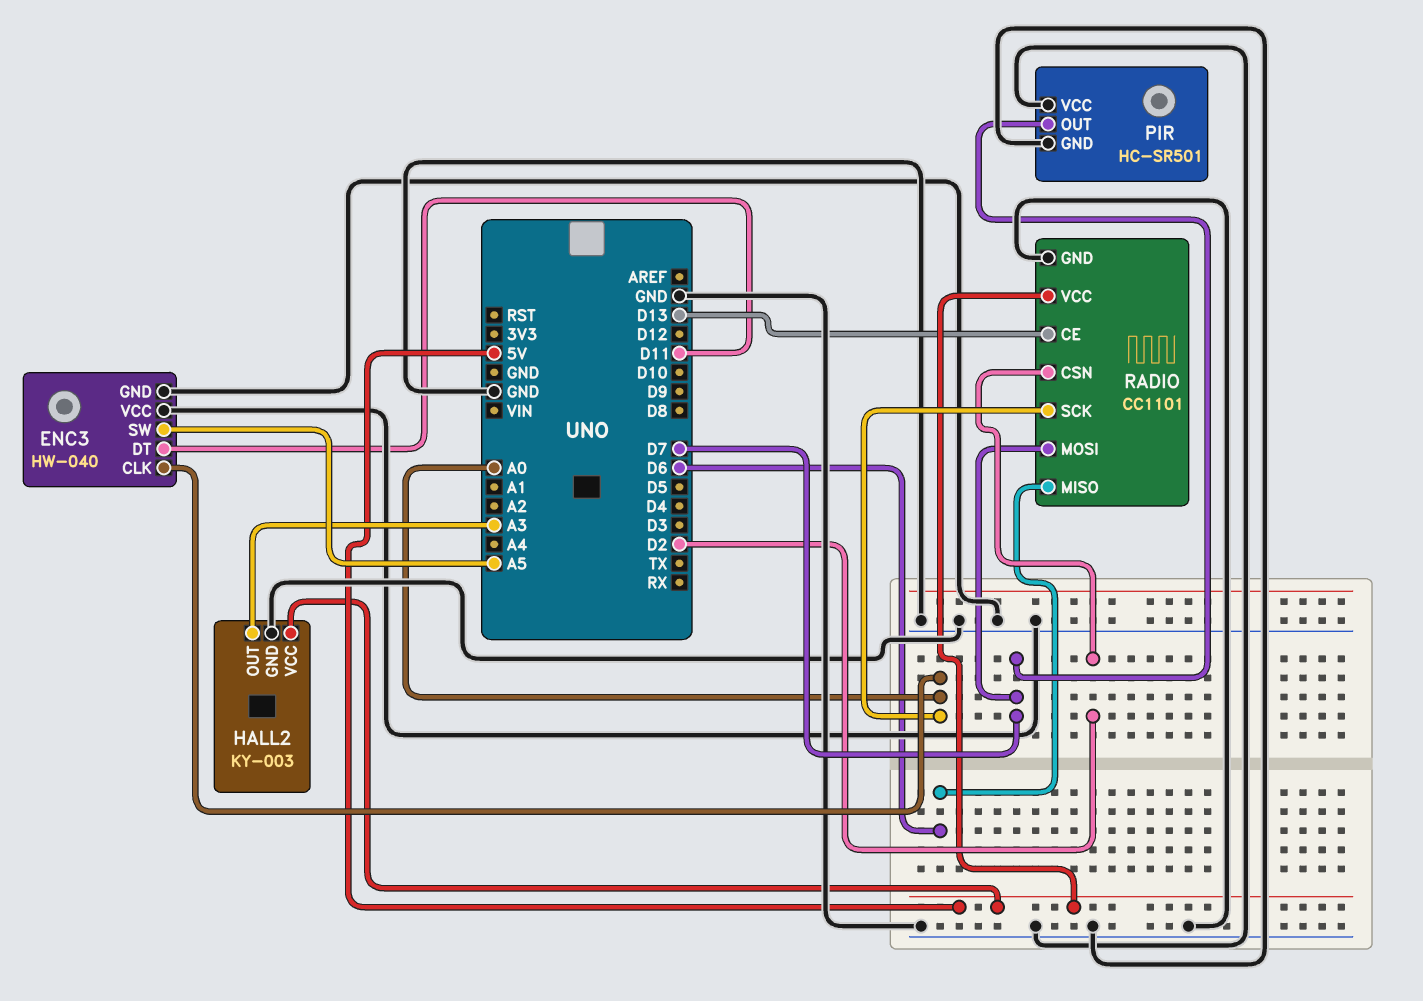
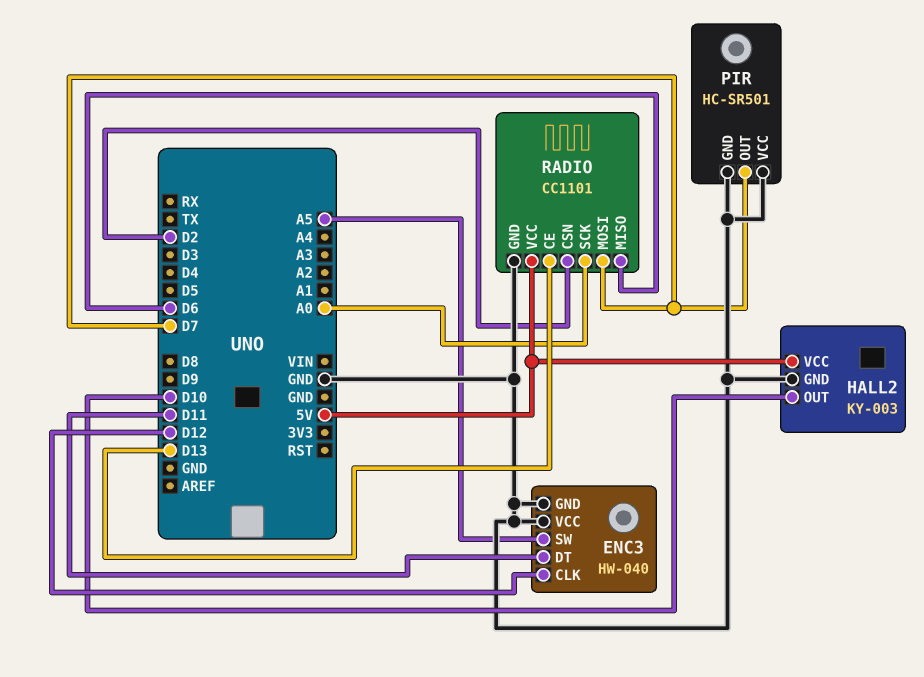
ENC3 pin CLK: A0 -> D12
HALL2 pin OUT: A3 -> D10

